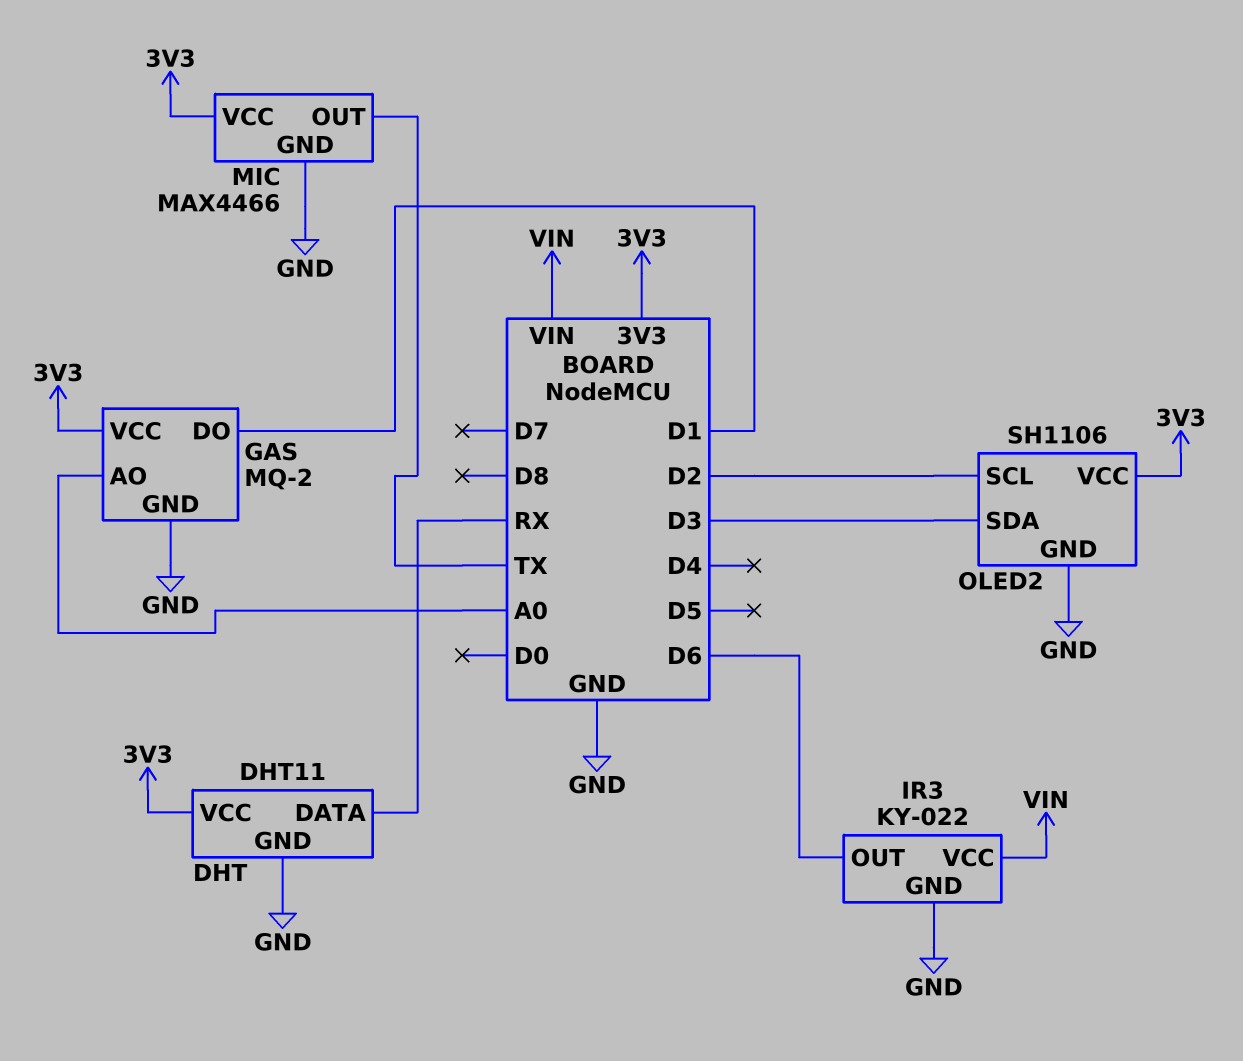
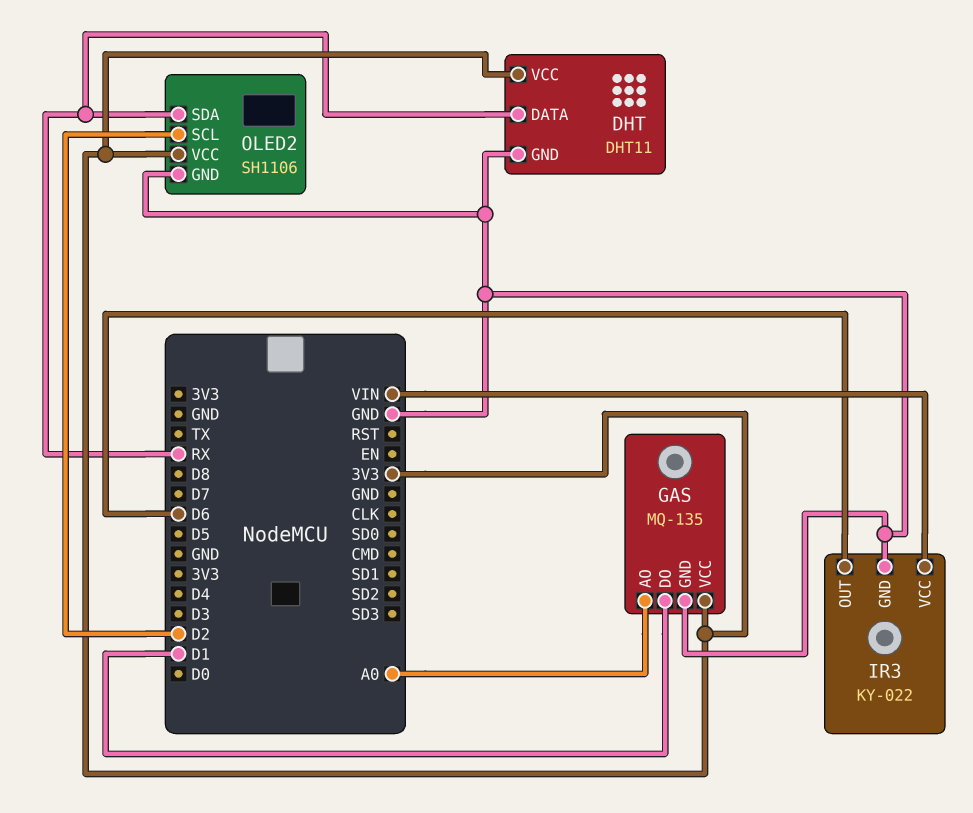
GAS: MQ-2 -> MQ-135
MIC: MAX4466 -> none
MIC pin GND: GND -> none
MIC pin OUT: TX -> none
MIC pin VCC: 3V3 -> none
OLED2 pin SDA: D3 -> RX

